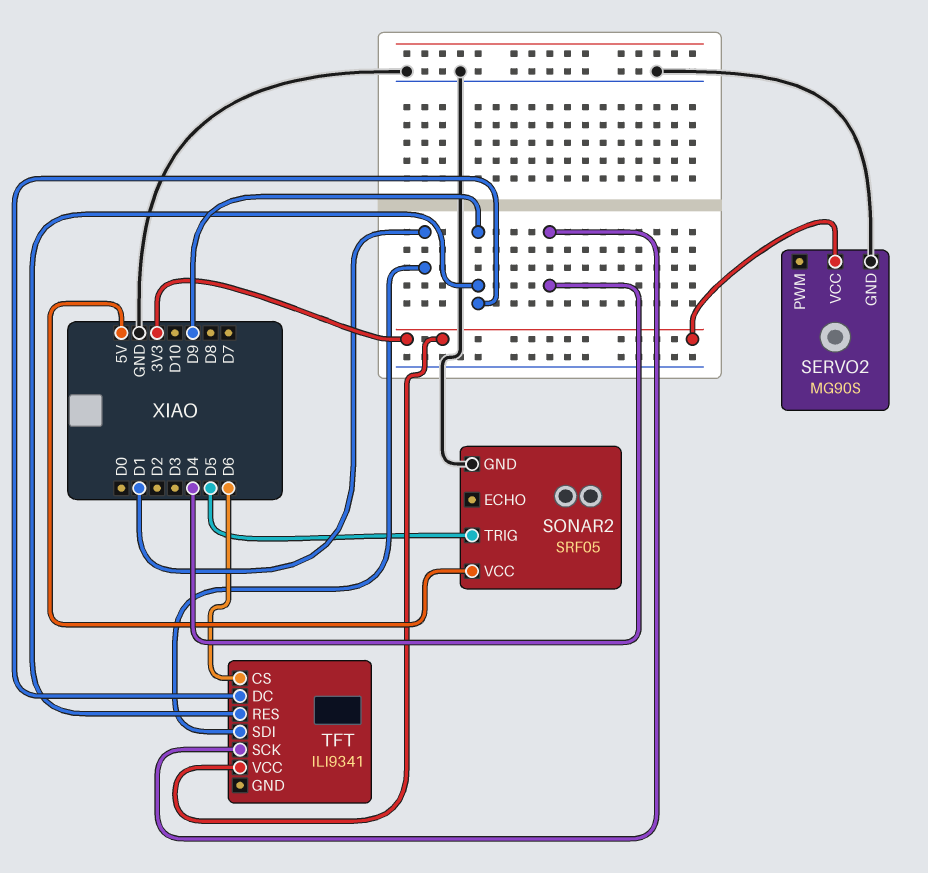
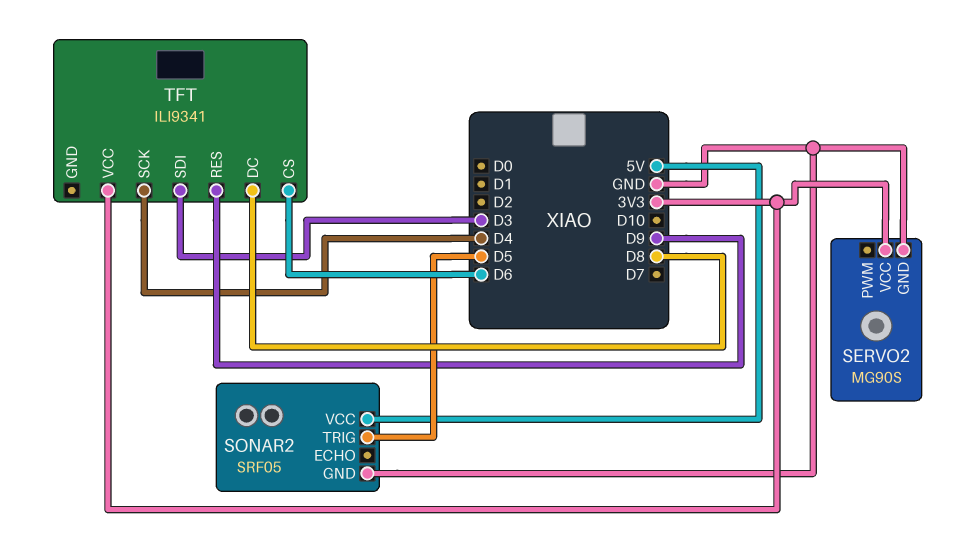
TFT pin DC: D9 -> D8
TFT pin SDI: D1 -> D3

